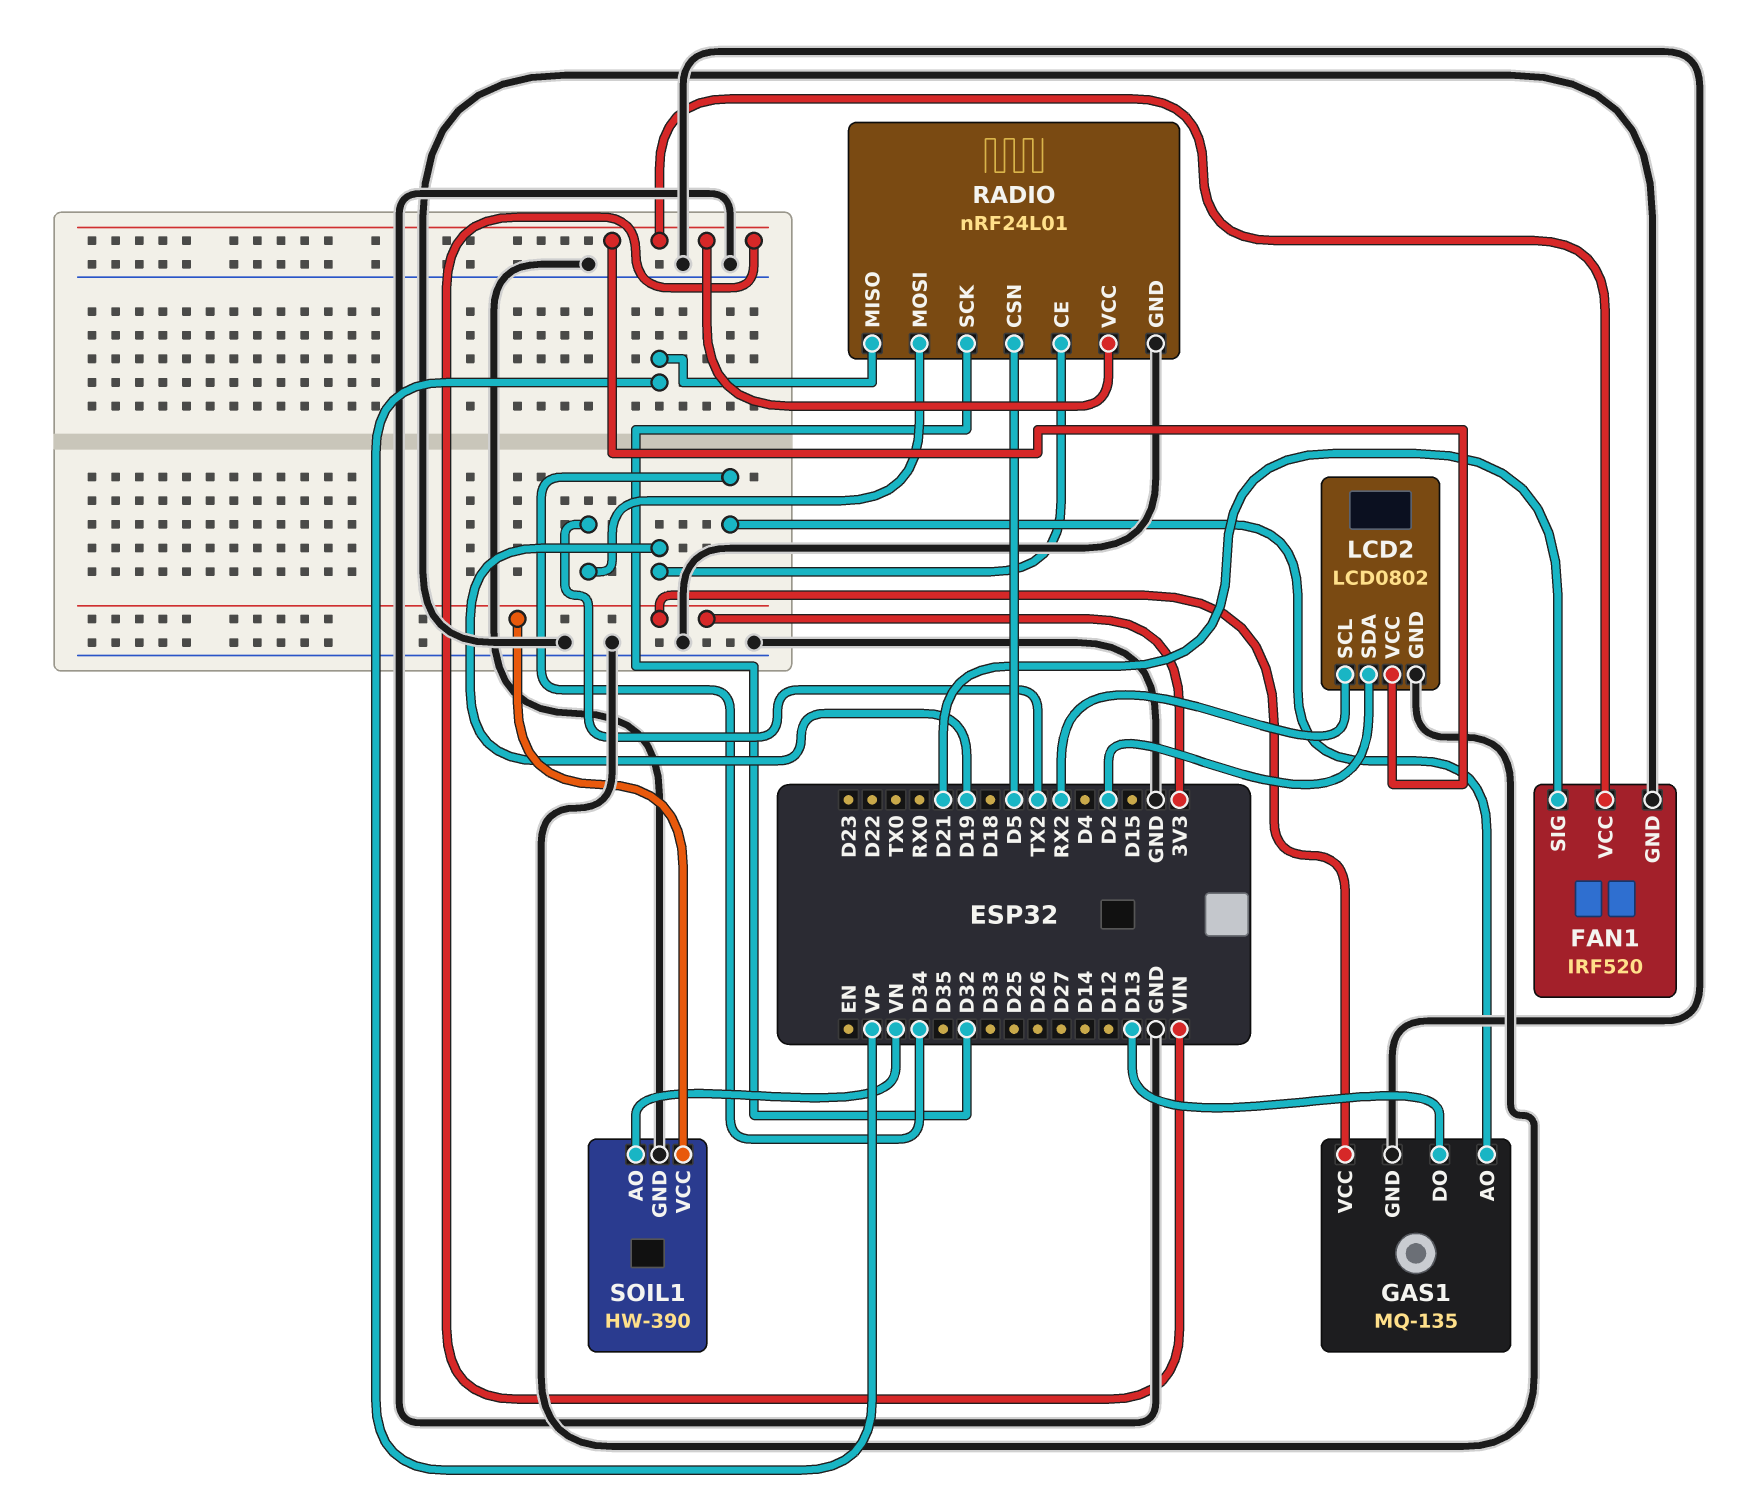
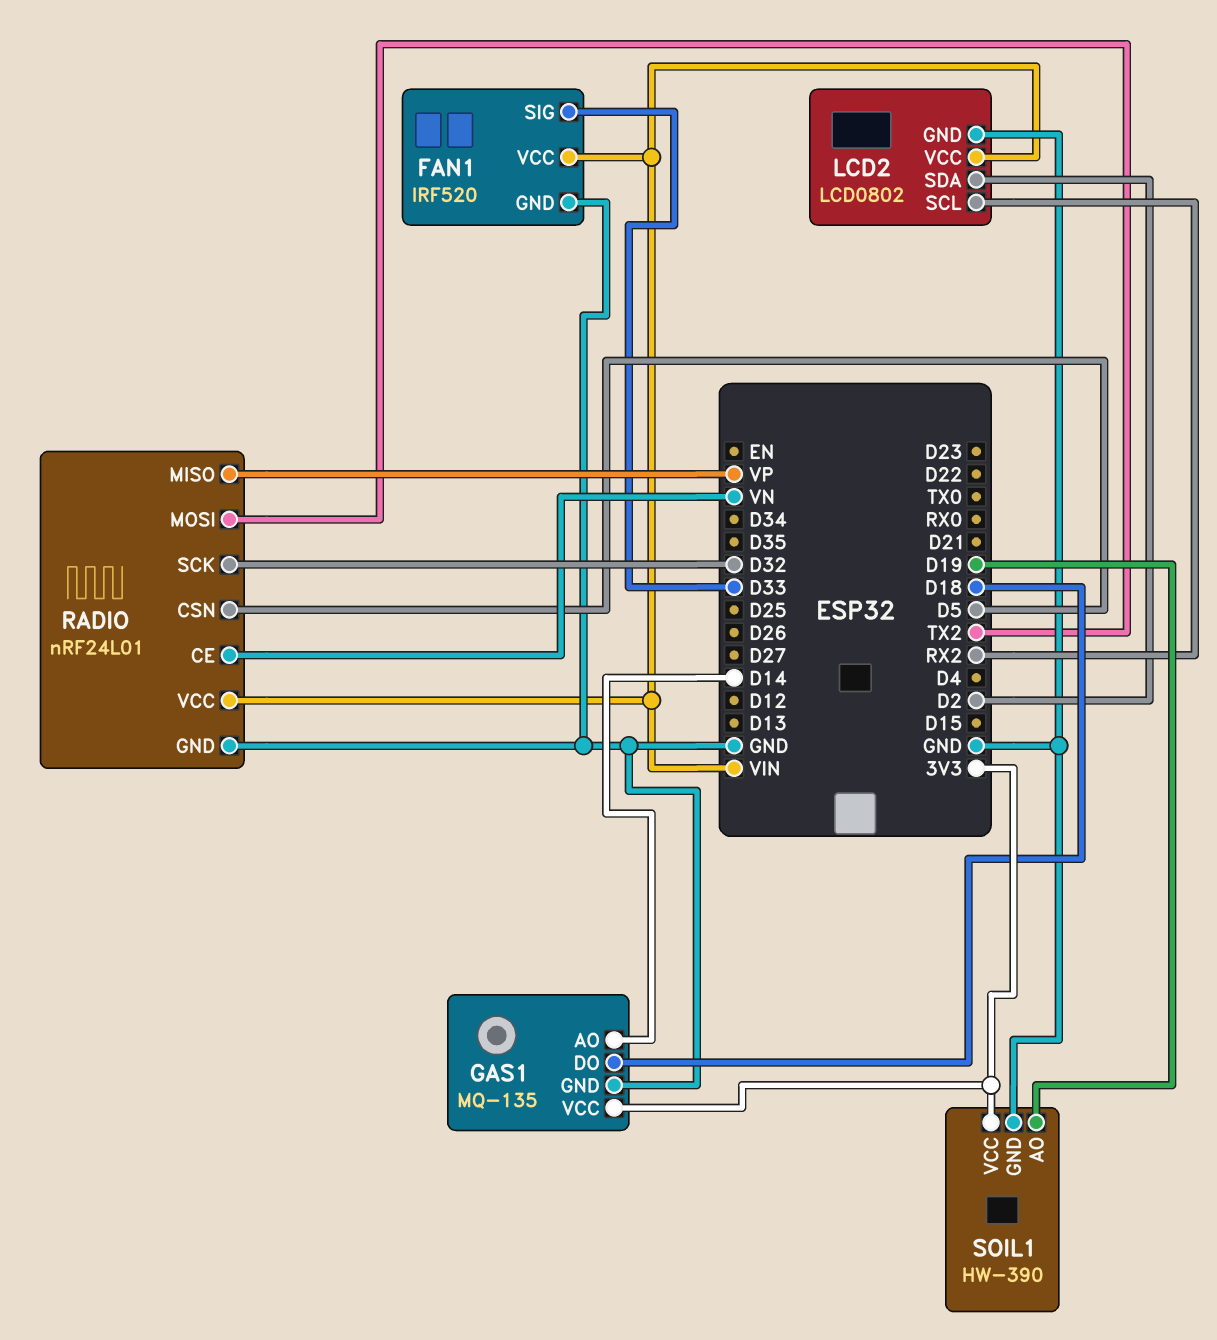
FAN1 pin SIG: D21 -> D33
GAS1 pin AO: D34 -> D14
GAS1 pin DO: D13 -> D18
RADIO pin CE: D19 -> VN
SOIL1 pin AO: VN -> D19

